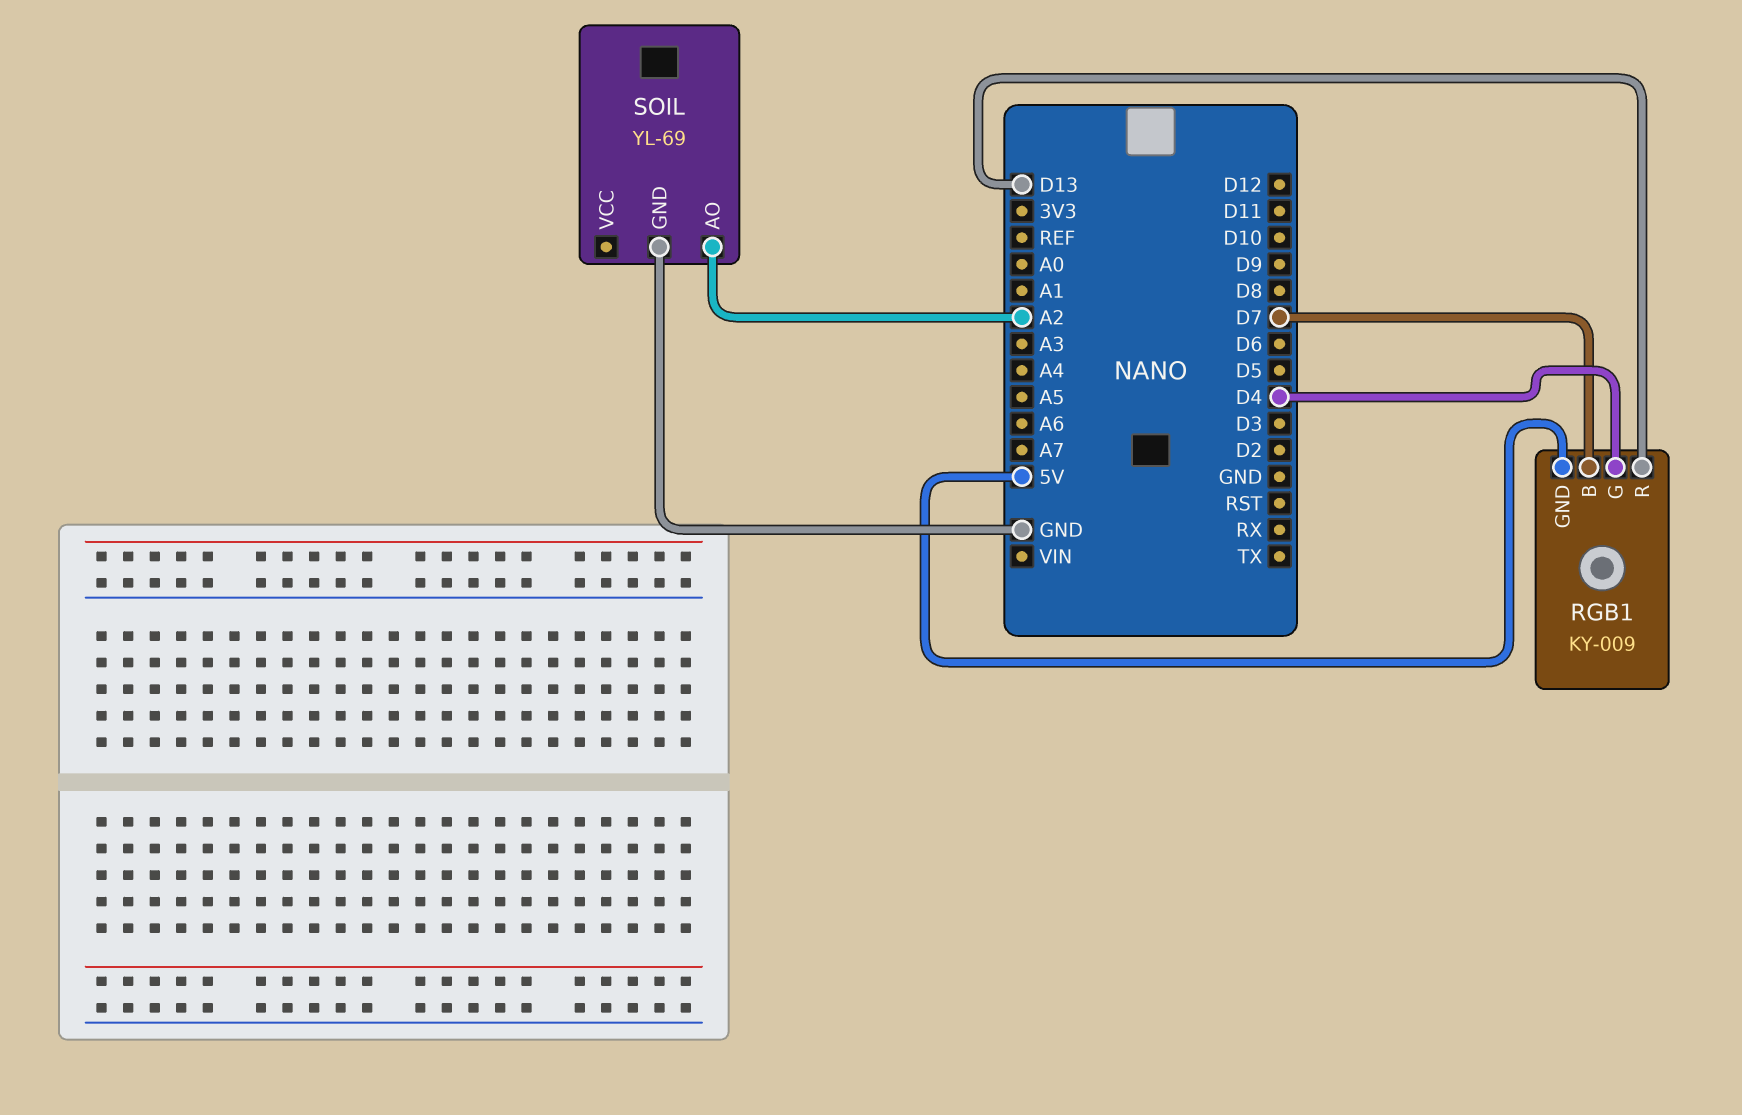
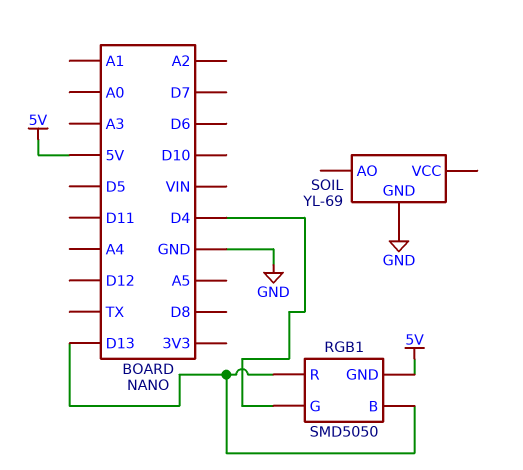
RGB1: KY-009 -> SMD5050
RGB1 pin B: D7 -> D13
SOIL pin AO: A2 -> none

